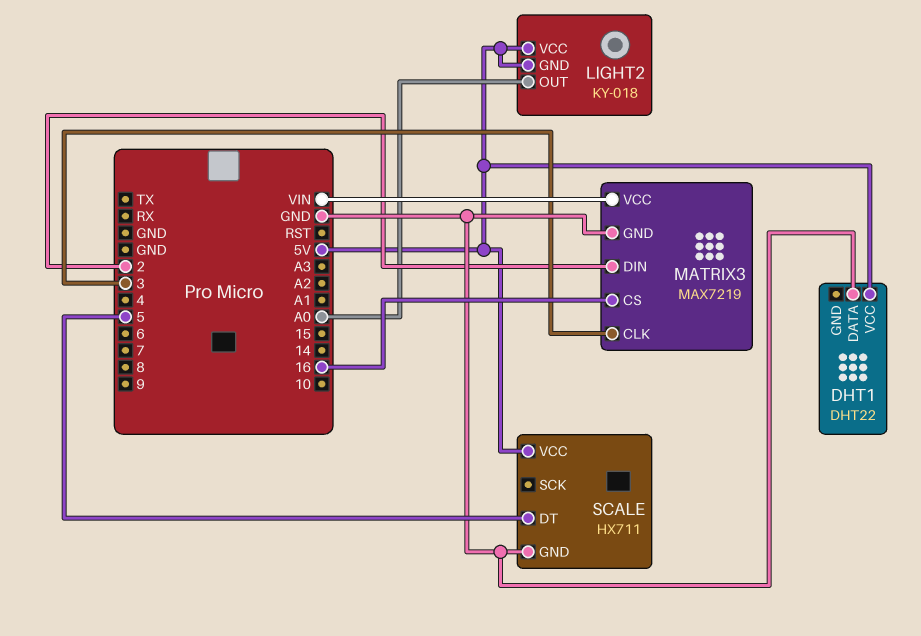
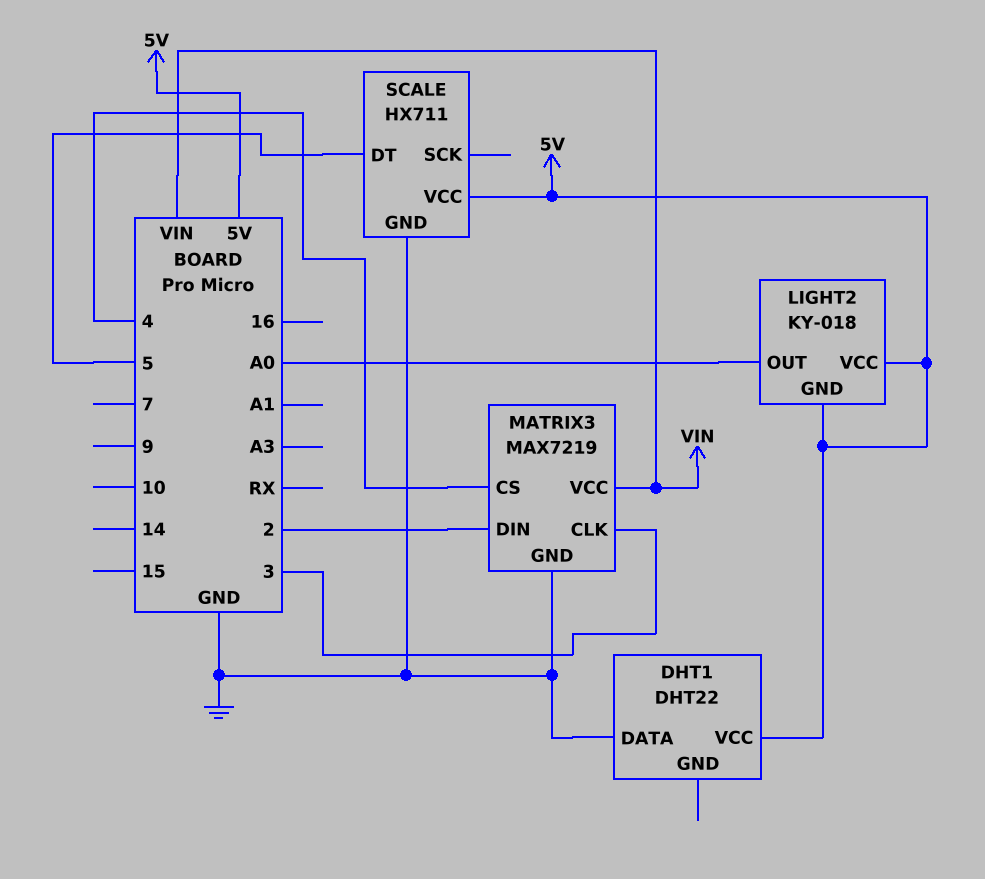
MATRIX3 pin CS: 16 -> 4

